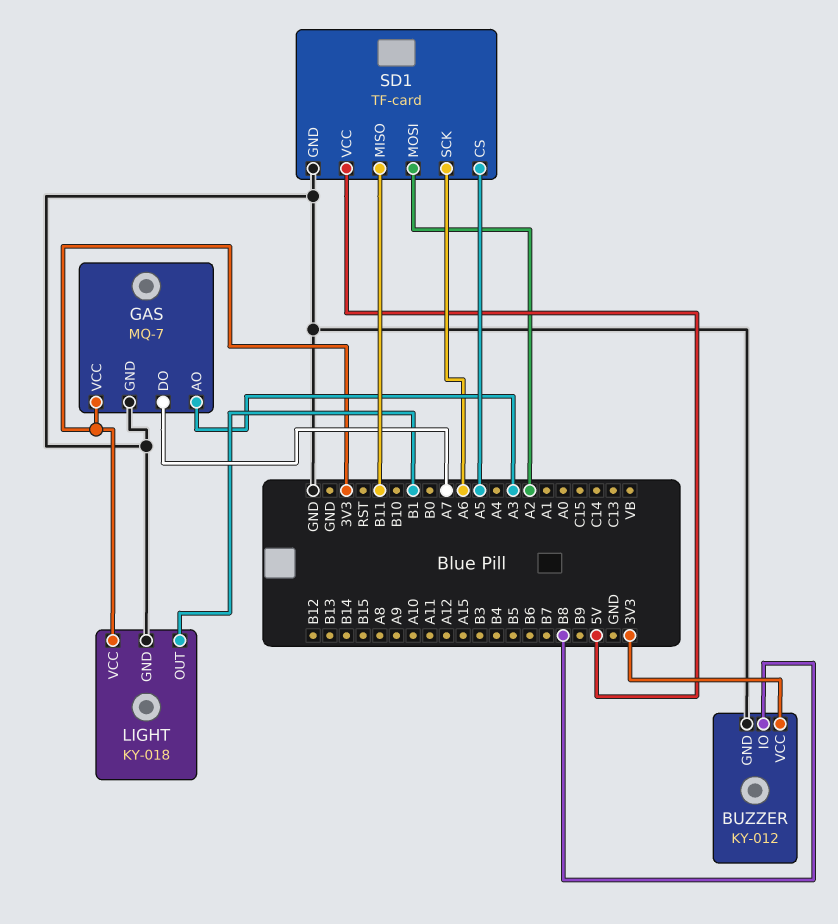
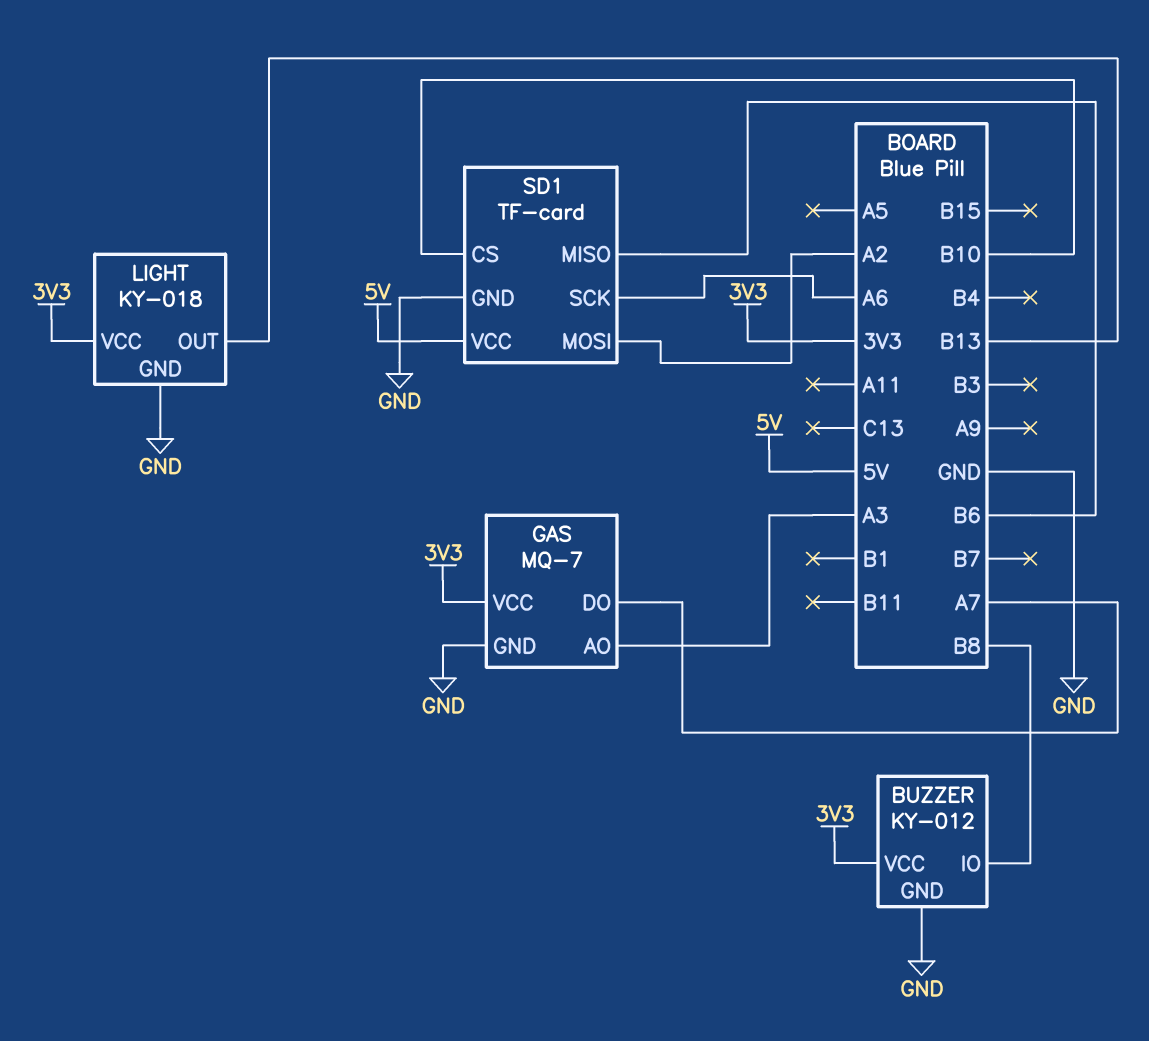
LIGHT pin OUT: B1 -> B13
SD1 pin CS: A5 -> B10
SD1 pin MISO: B11 -> B6

